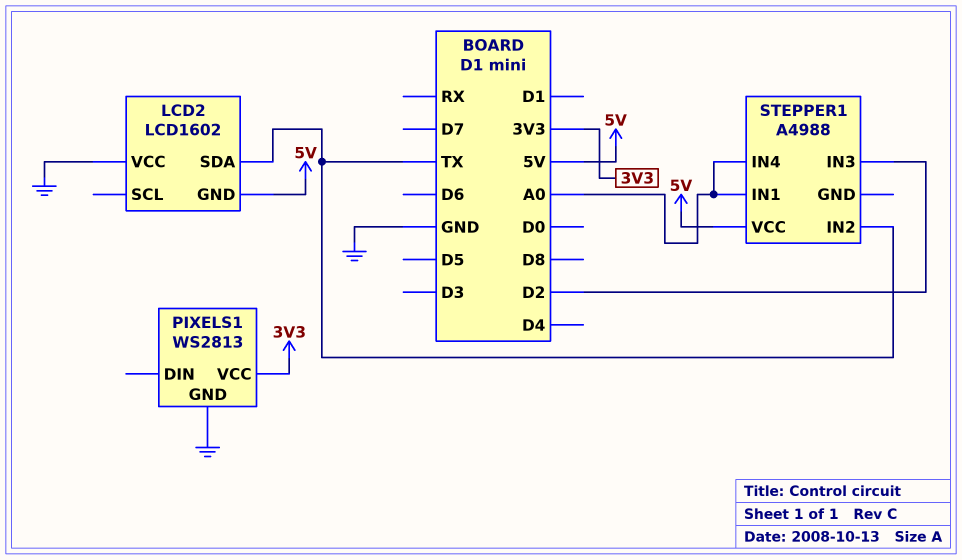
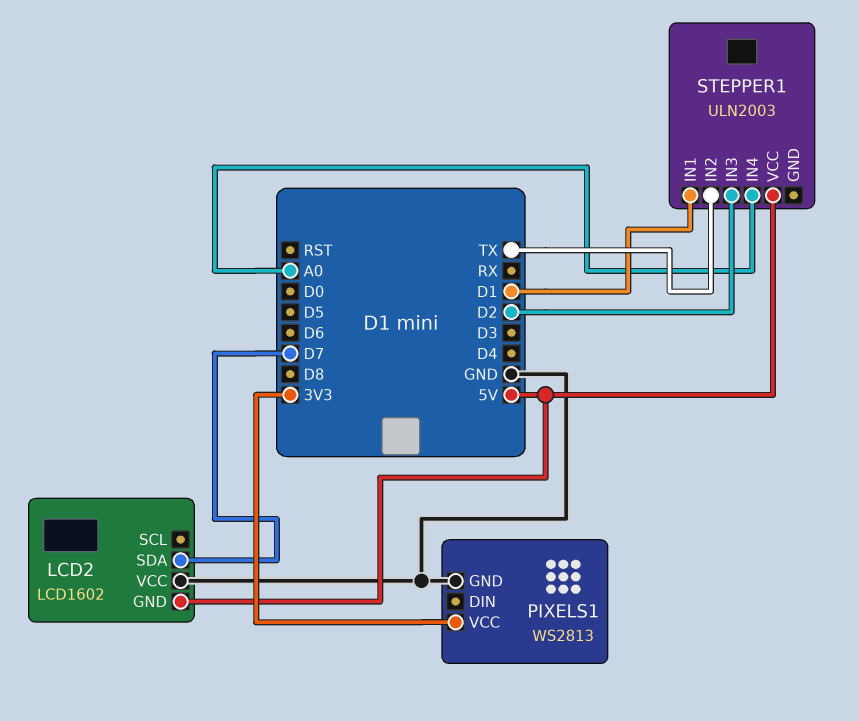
LCD2 pin SDA: TX -> D7
STEPPER1: A4988 -> ULN2003
STEPPER1 pin IN1: A0 -> D1

